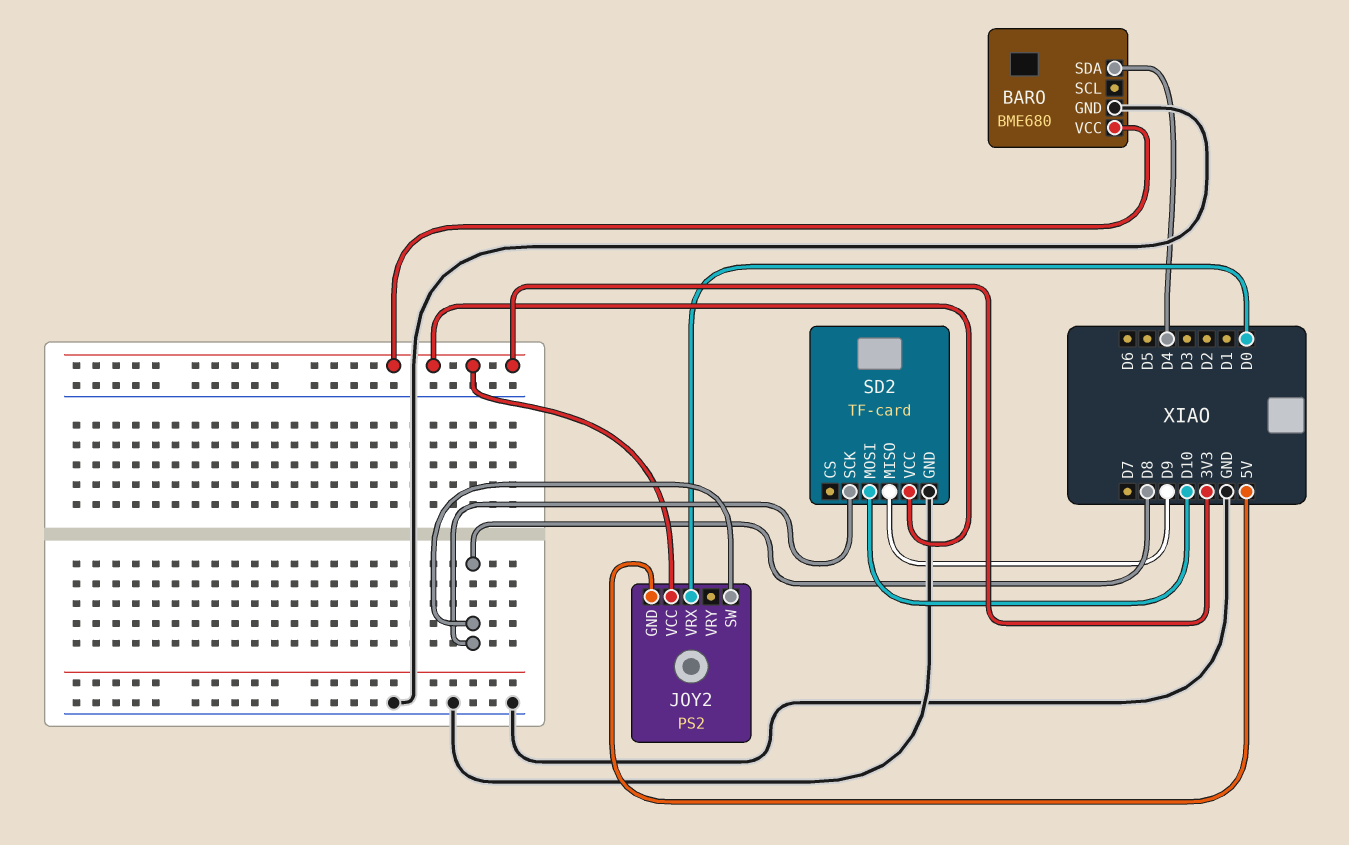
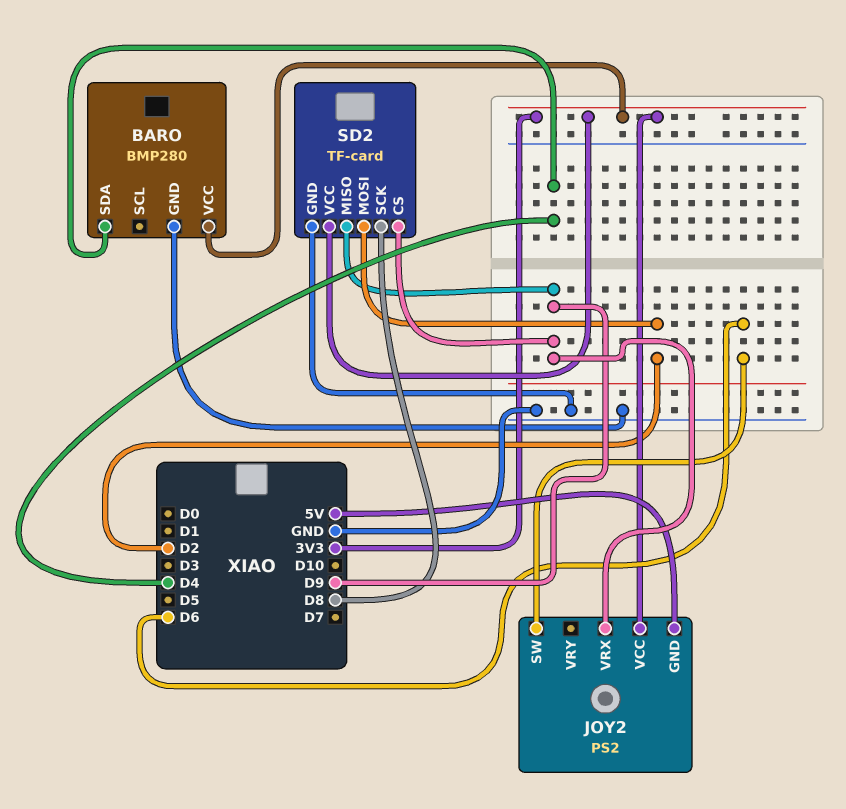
BARO: BME680 -> BMP280
JOY2 pin SW: D8 -> D6
JOY2 pin VRX: D0 -> D9
SD2 pin CS: none -> D9
SD2 pin MOSI: D10 -> D2

